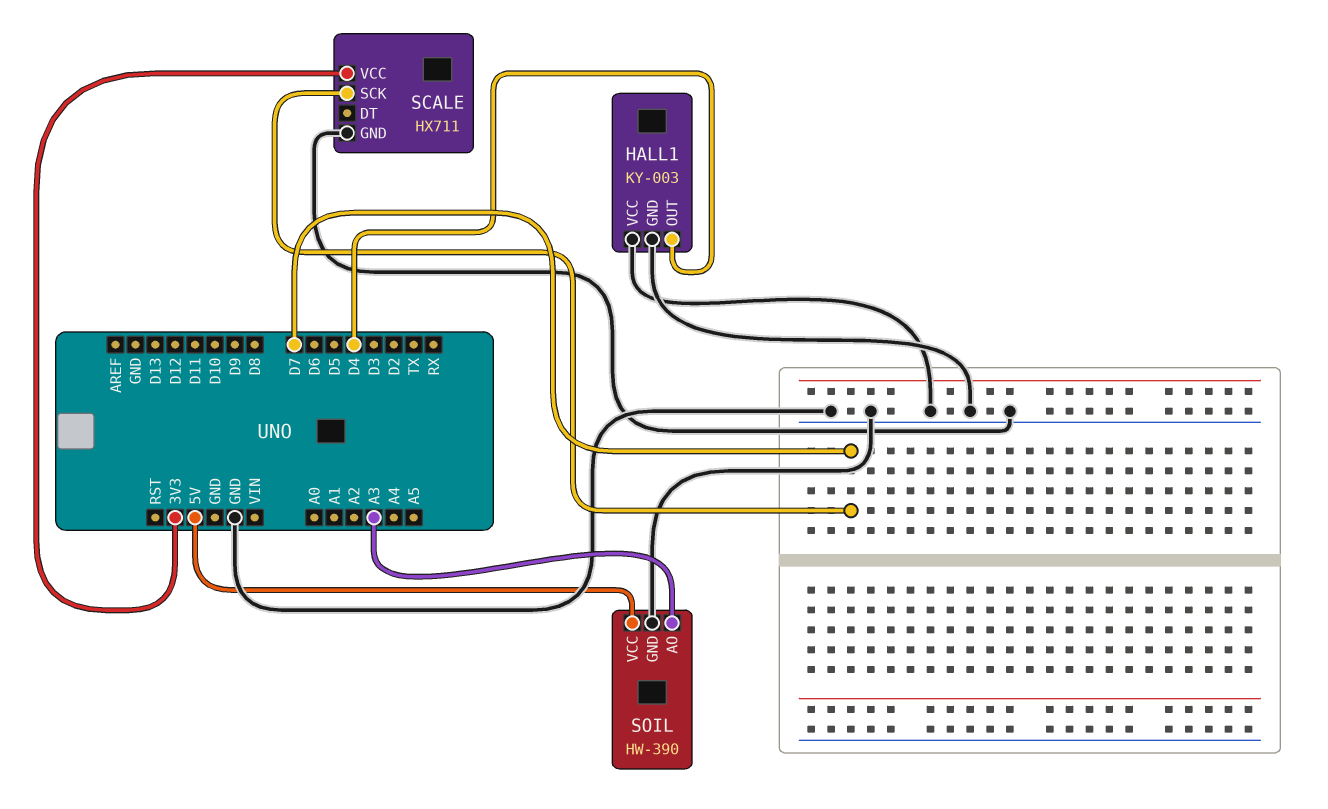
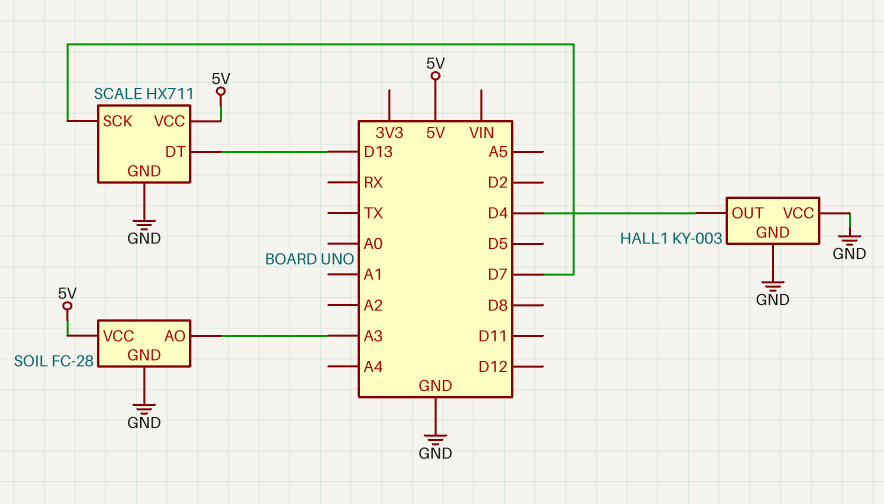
SCALE pin DT: none -> D13
SCALE pin VCC: 3V3 -> 5V
SOIL: HW-390 -> FC-28

